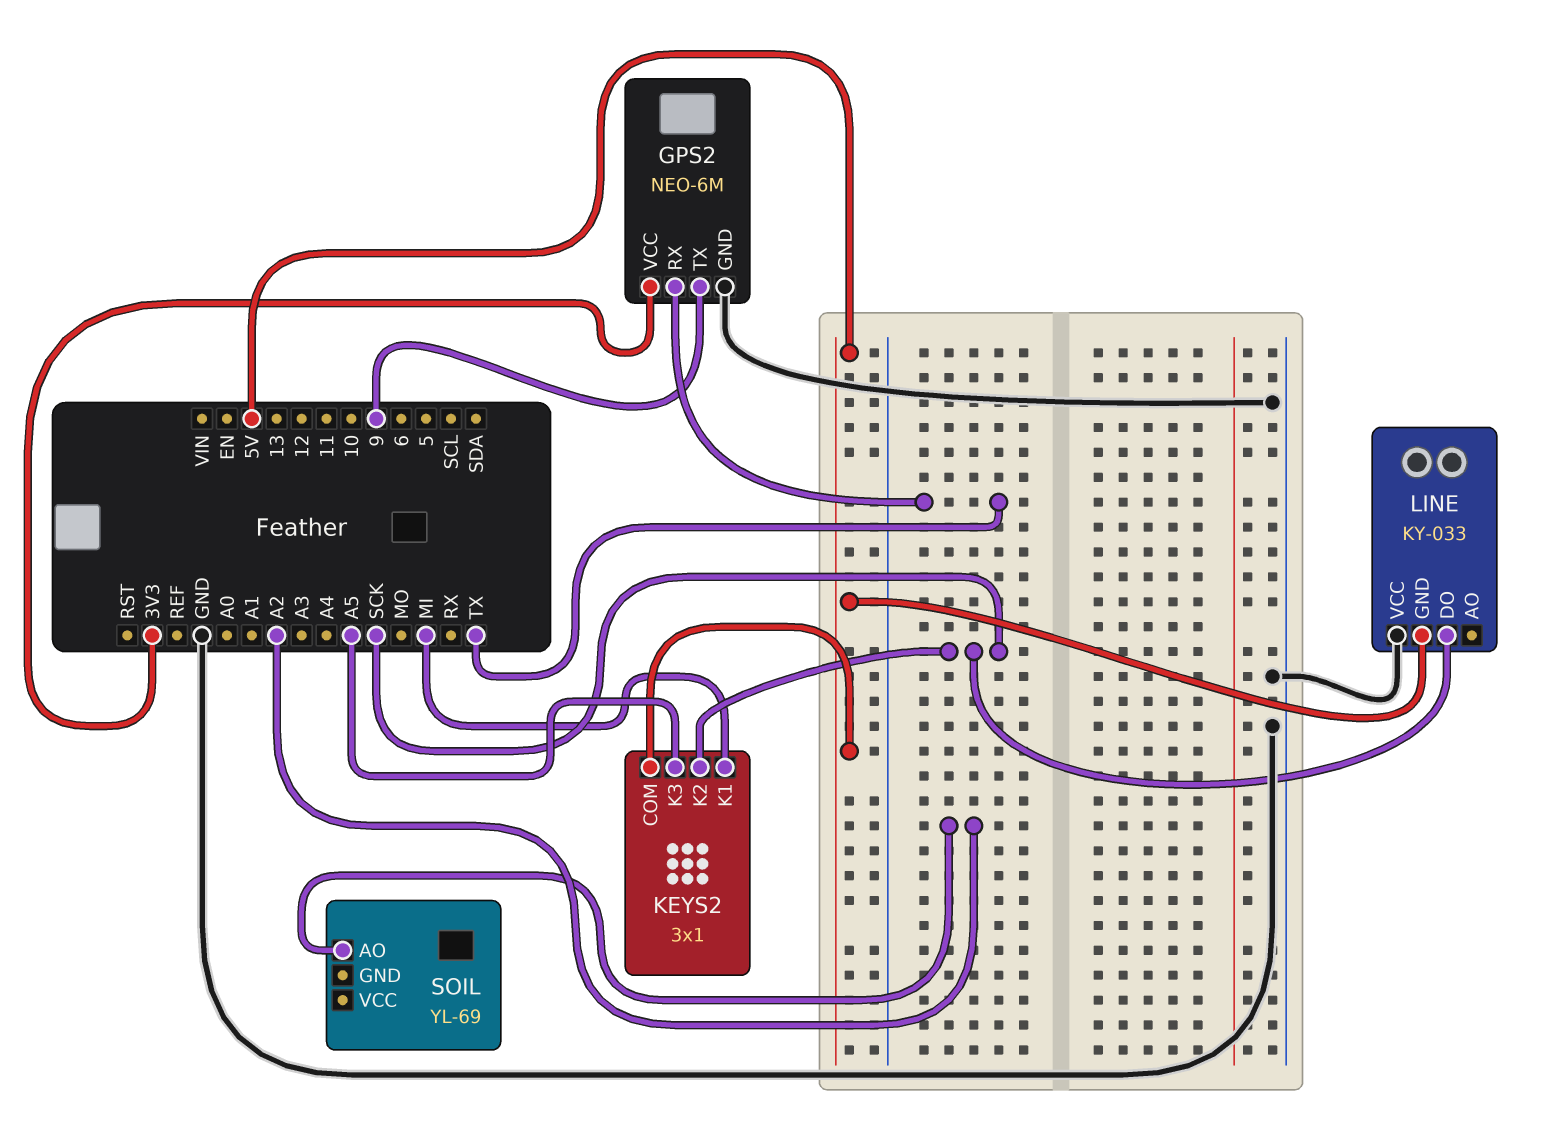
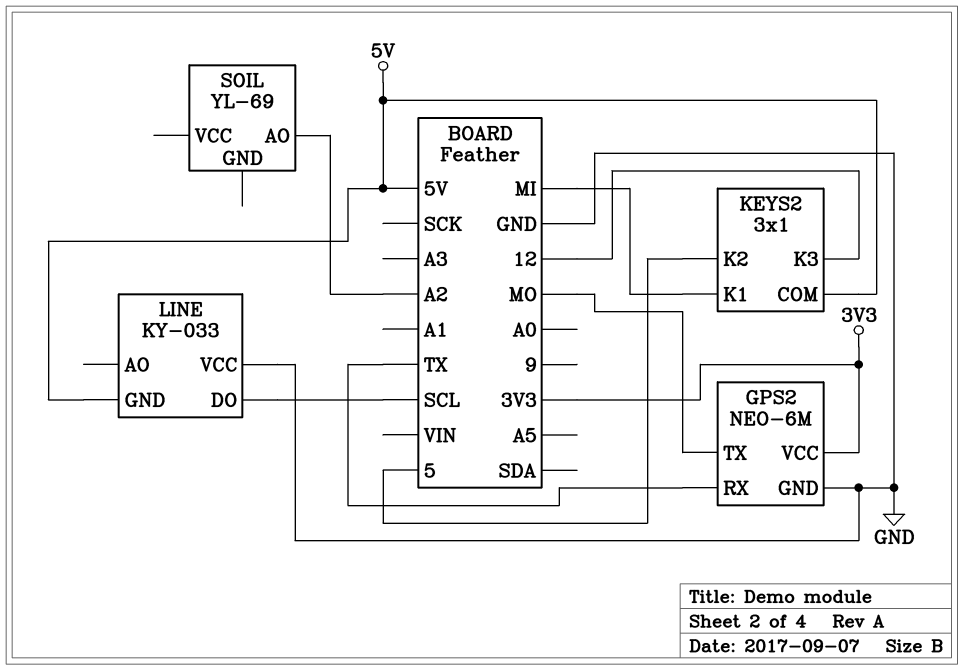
GPS2 pin TX: 9 -> MO
KEYS2 pin K2: SCK -> 5
KEYS2 pin K3: A5 -> 12
LINE pin DO: SCK -> SCL

